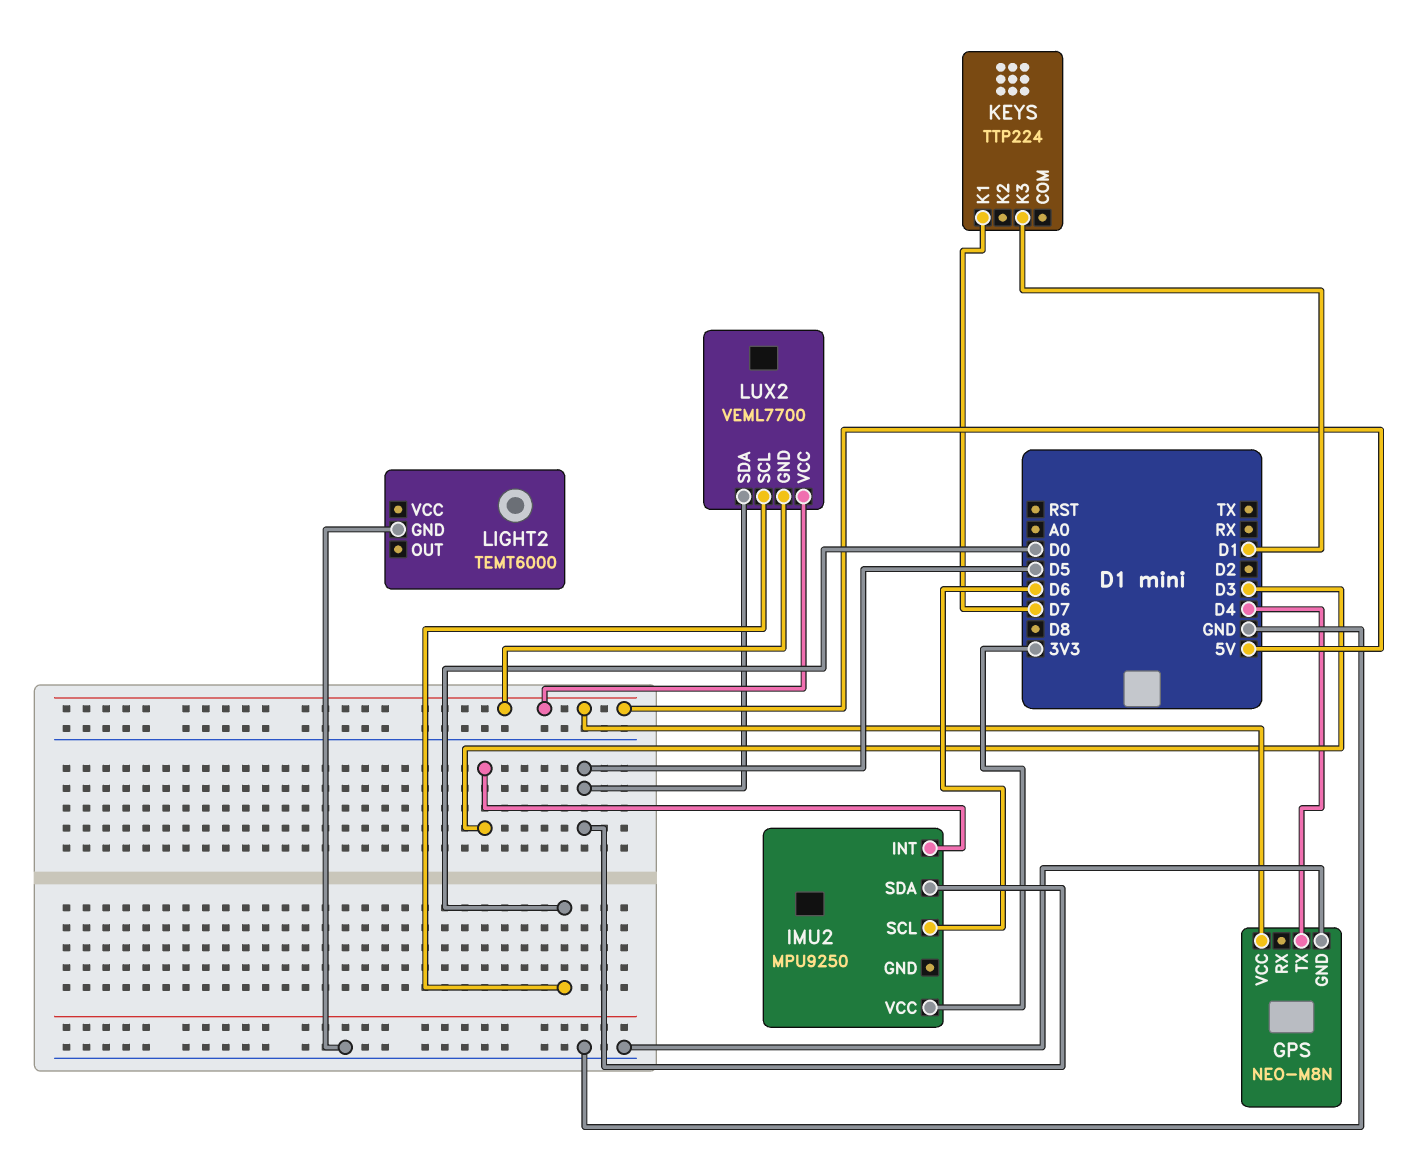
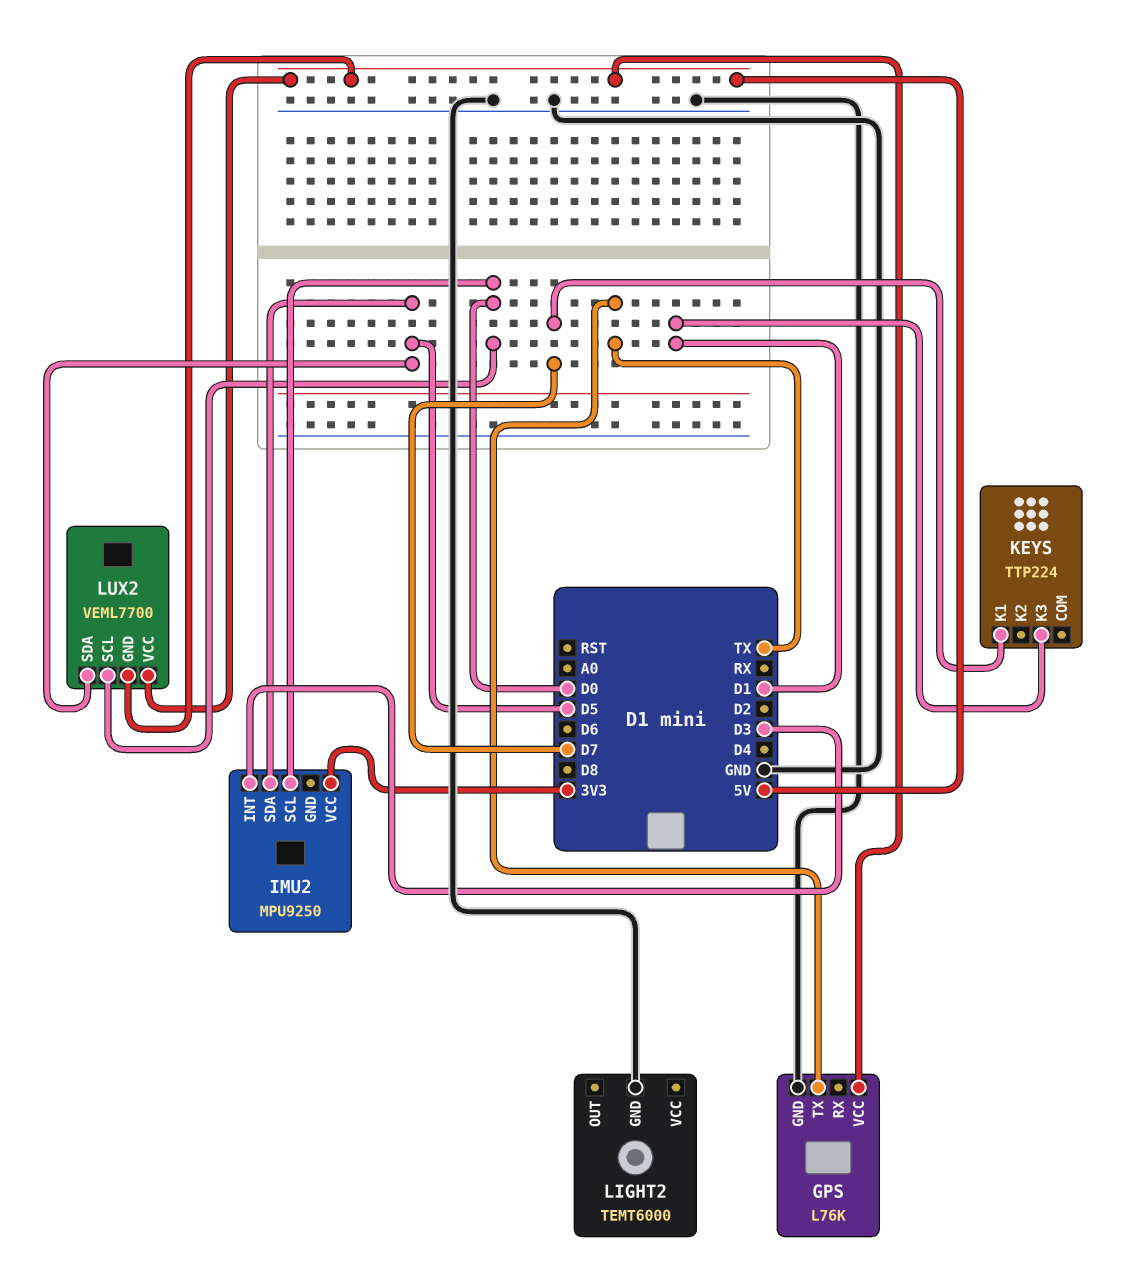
GPS: NEO-M8N -> L76K
GPS pin TX: D4 -> TX
IMU2 pin SCL: D6 -> D0

